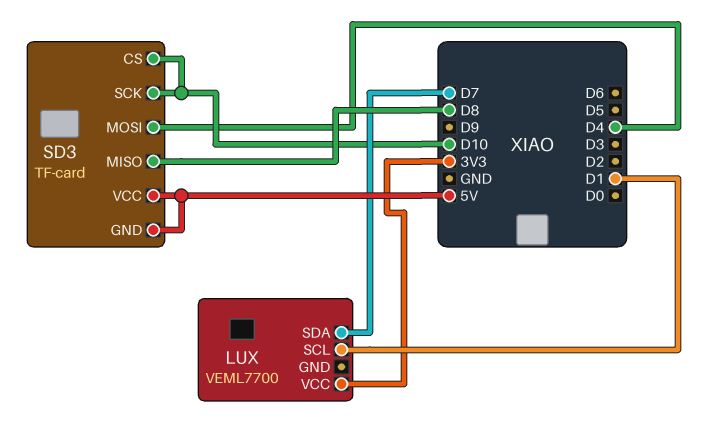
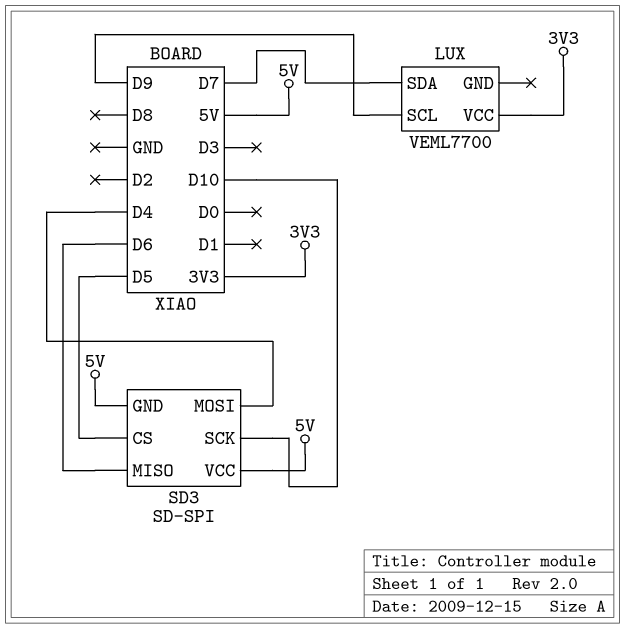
LUX pin SCL: D1 -> D9
SD3: TF-card -> SD-SPI
SD3 pin CS: D10 -> D5
SD3 pin MISO: D8 -> D6

